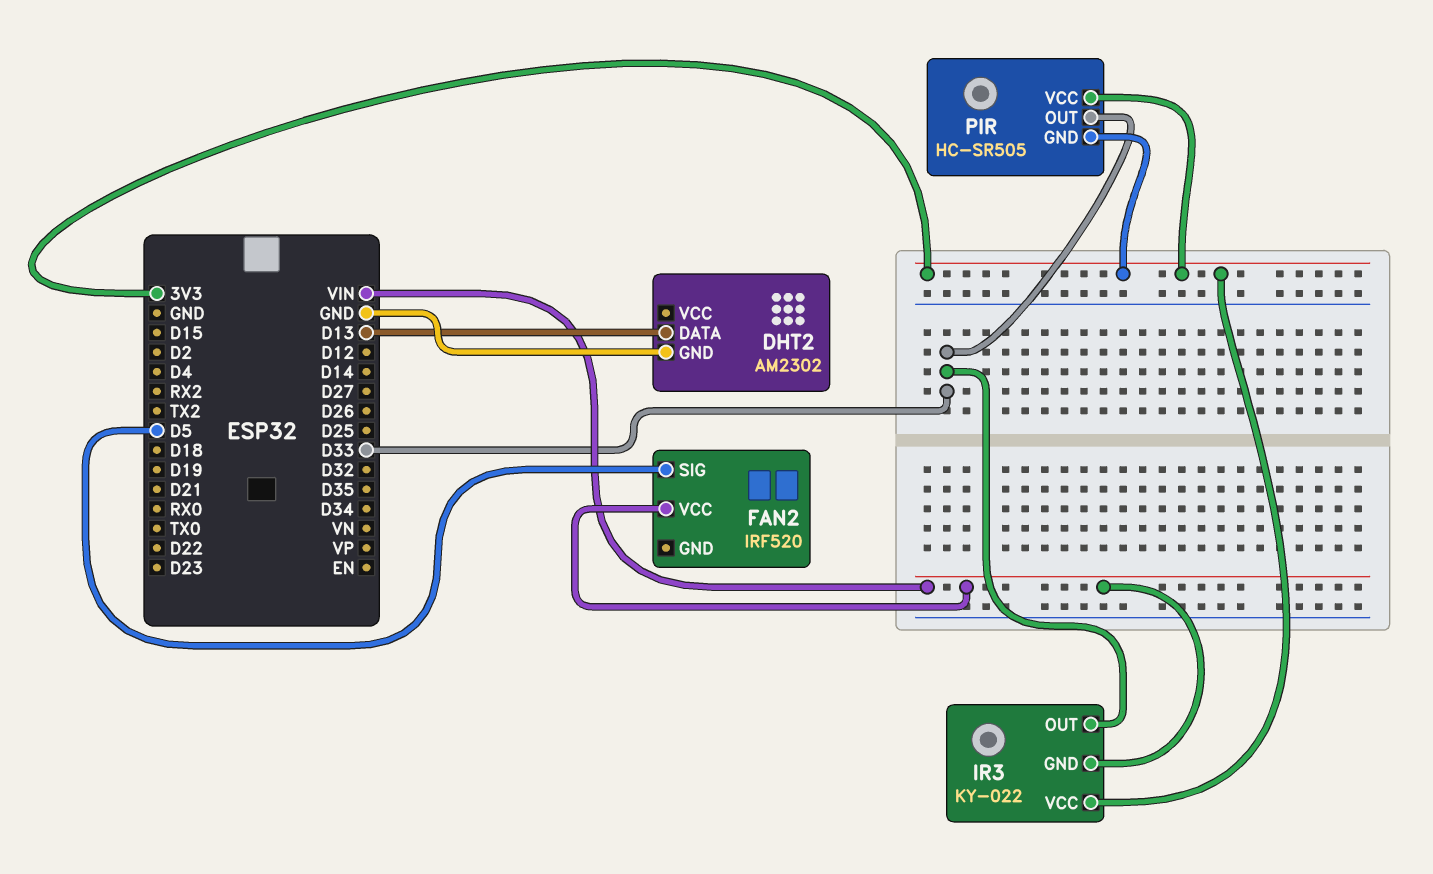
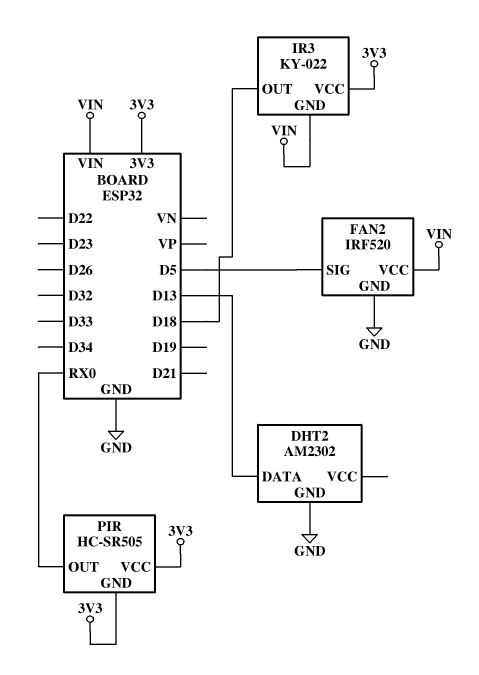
FAN2 pin GND: none -> GND
IR3 pin OUT: D33 -> D18
PIR pin OUT: D33 -> RX0

